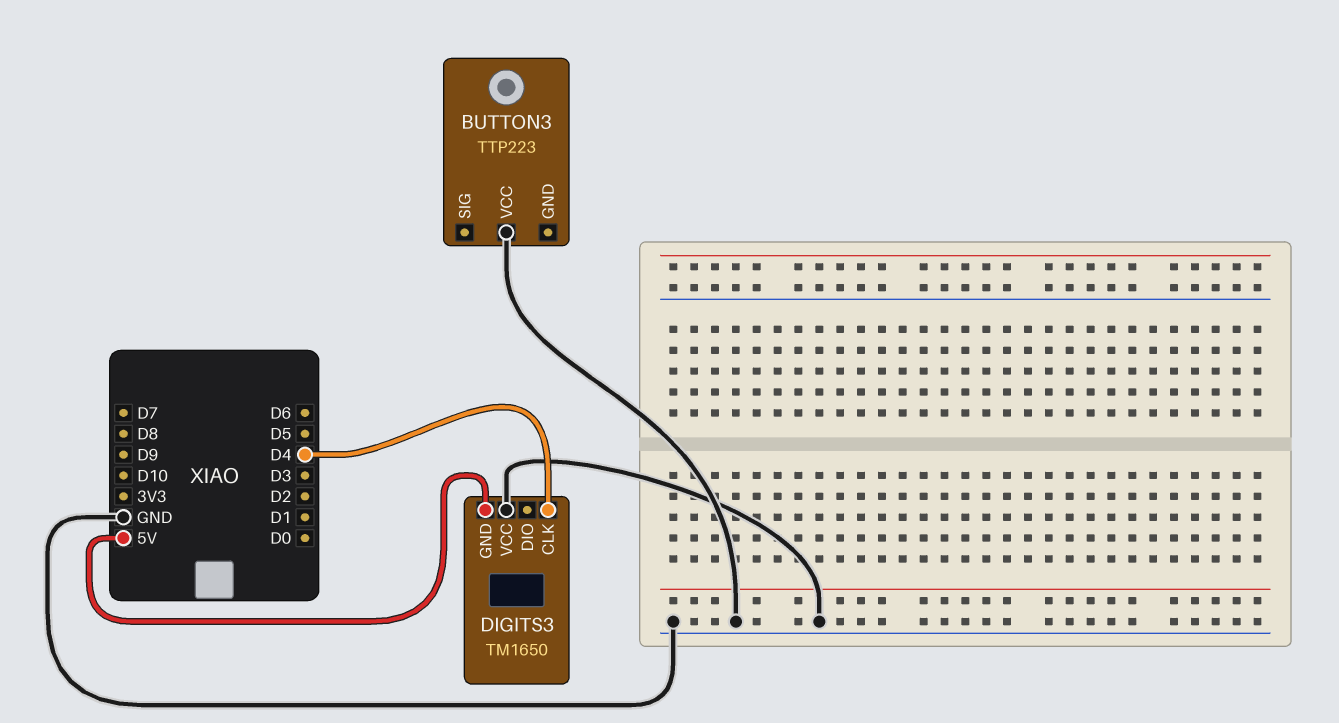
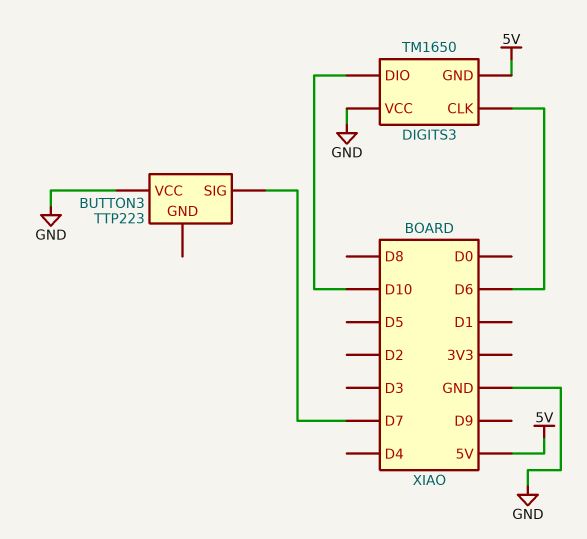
BUTTON3 pin SIG: none -> D7
DIGITS3 pin CLK: D4 -> D6
DIGITS3 pin DIO: none -> D10

